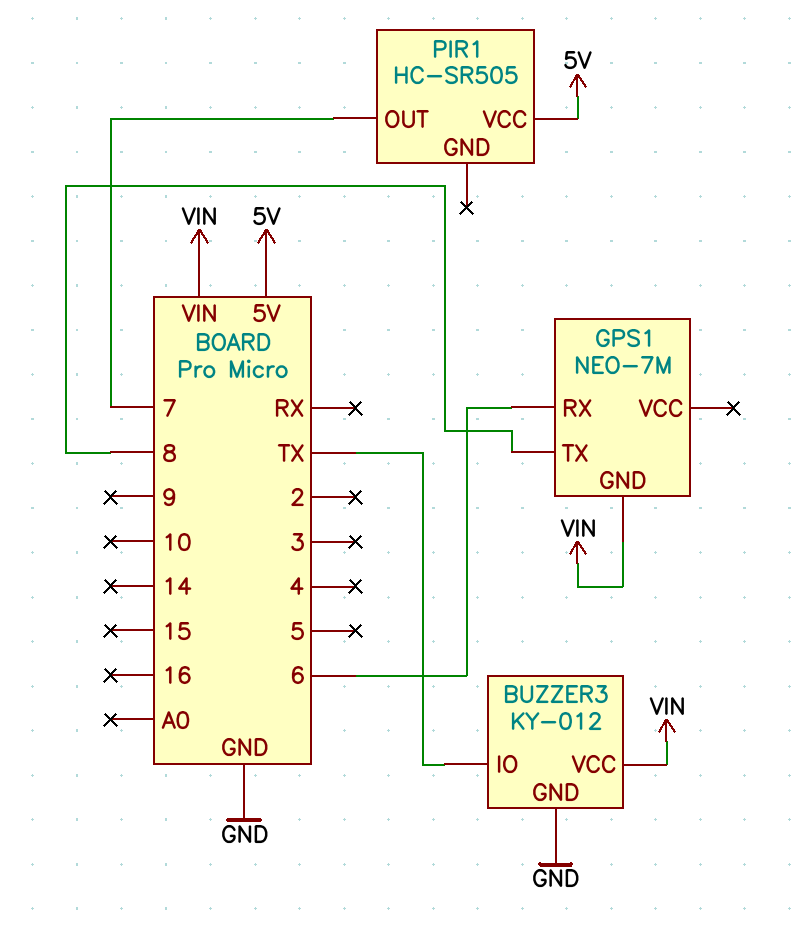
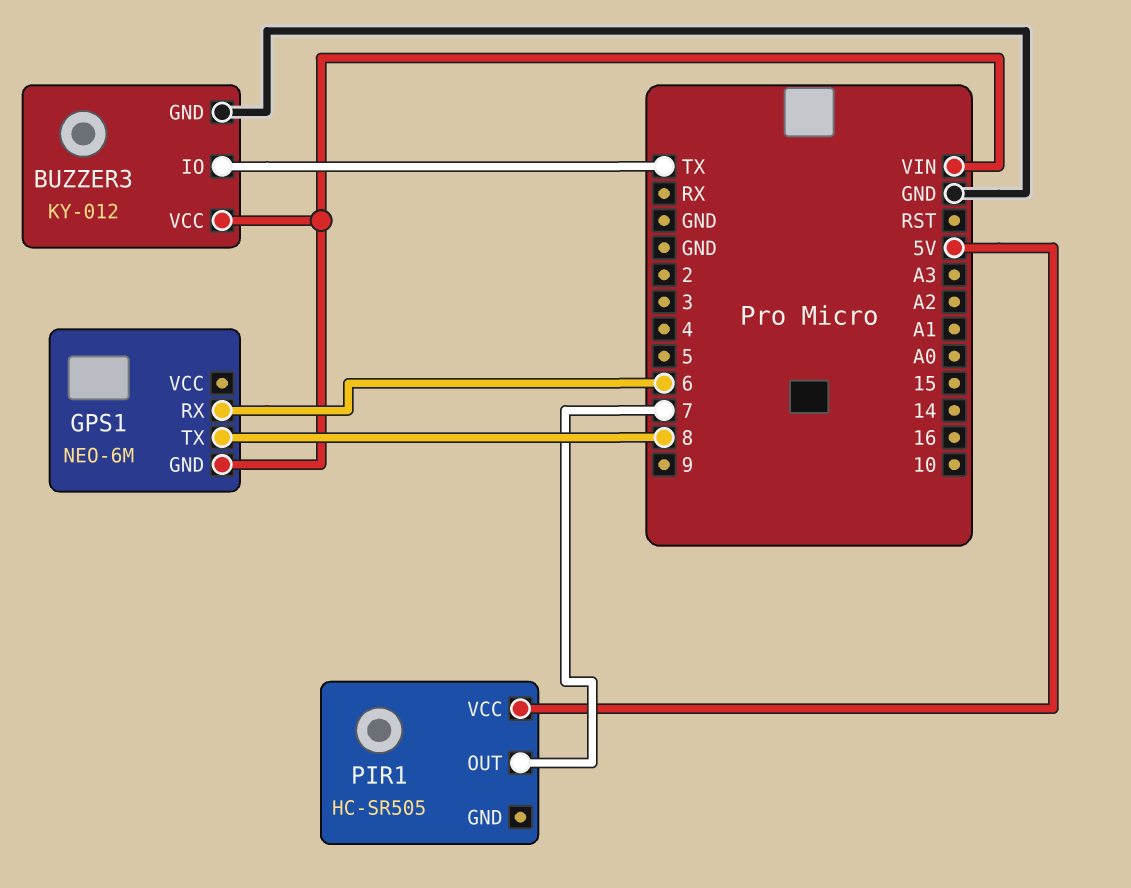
GPS1: NEO-7M -> NEO-6M

